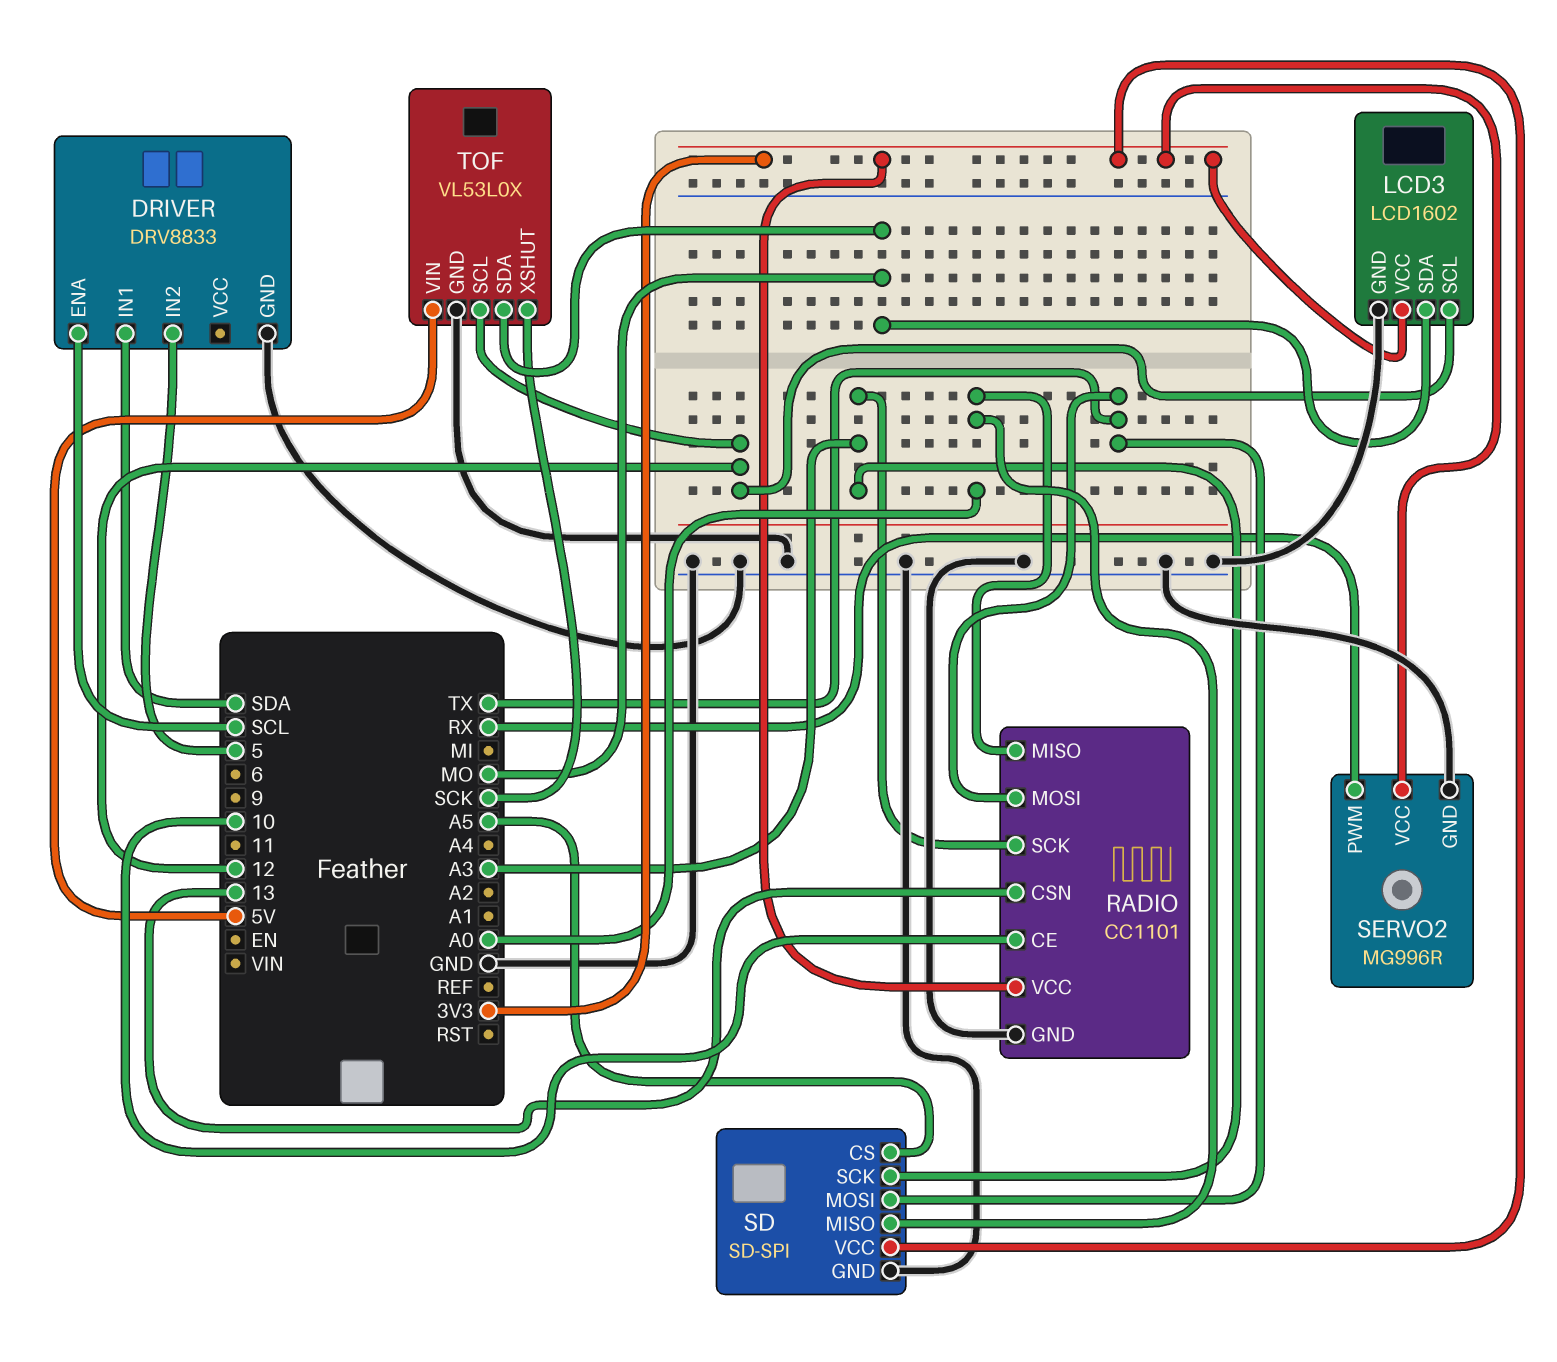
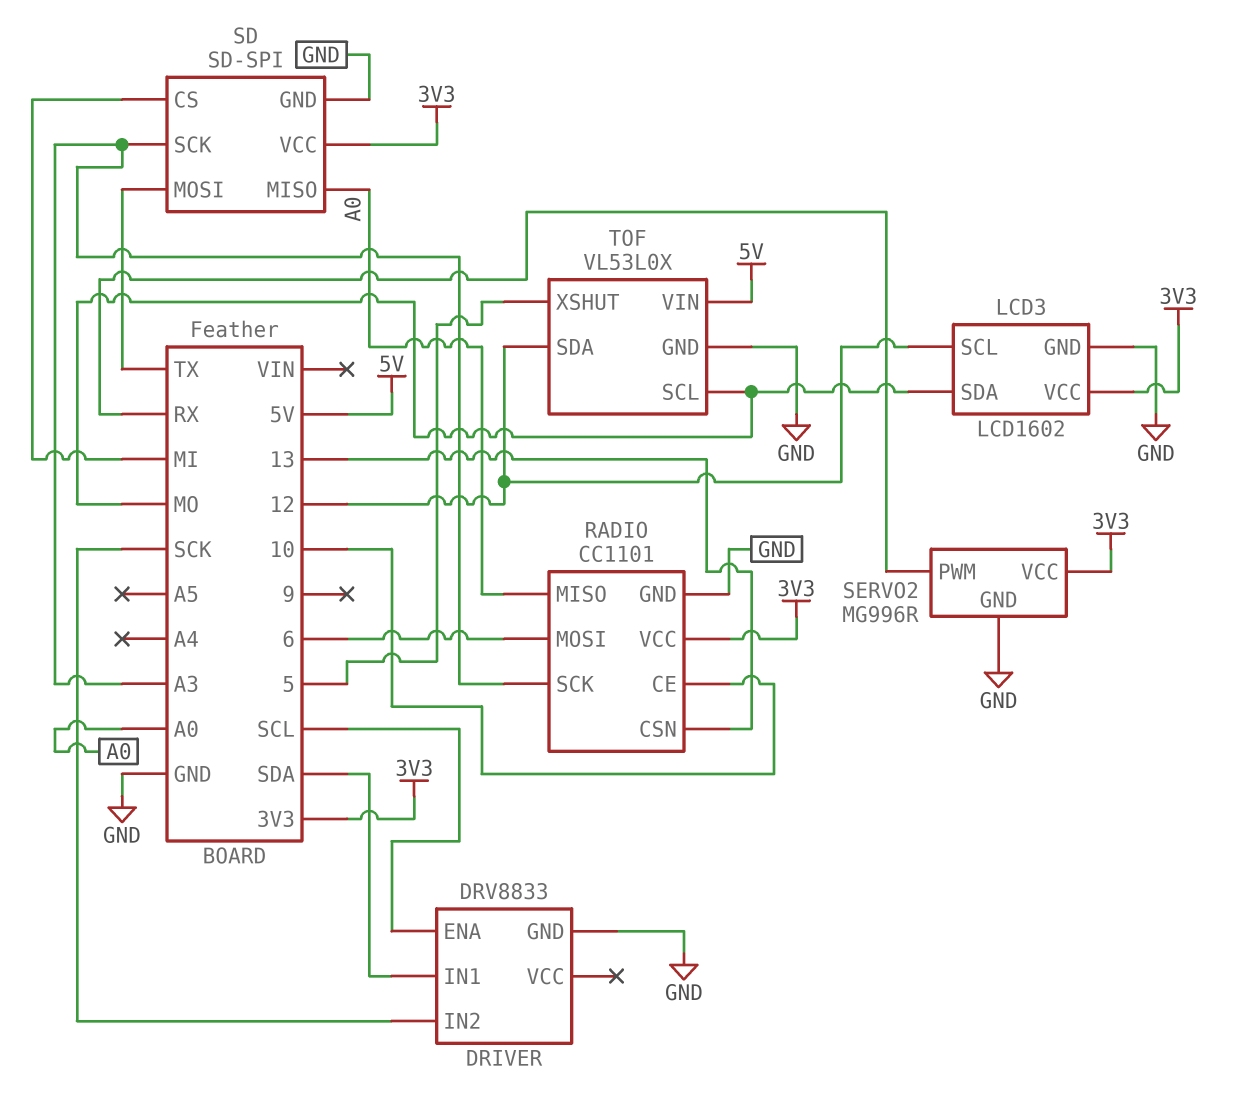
DRIVER pin IN2: 5 -> SCK
RADIO pin MOSI: TX -> 6
SD pin CS: A5 -> MI
TOF pin SCL: 12 -> MO
TOF pin SDA: MO -> 12
TOF pin XSHUT: SCK -> 5

